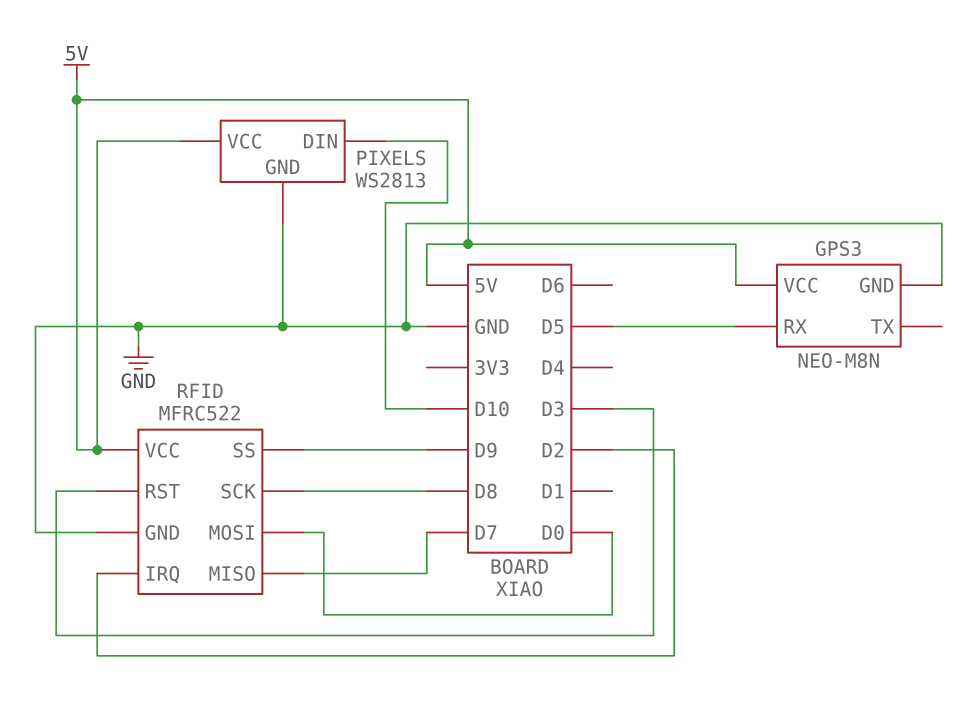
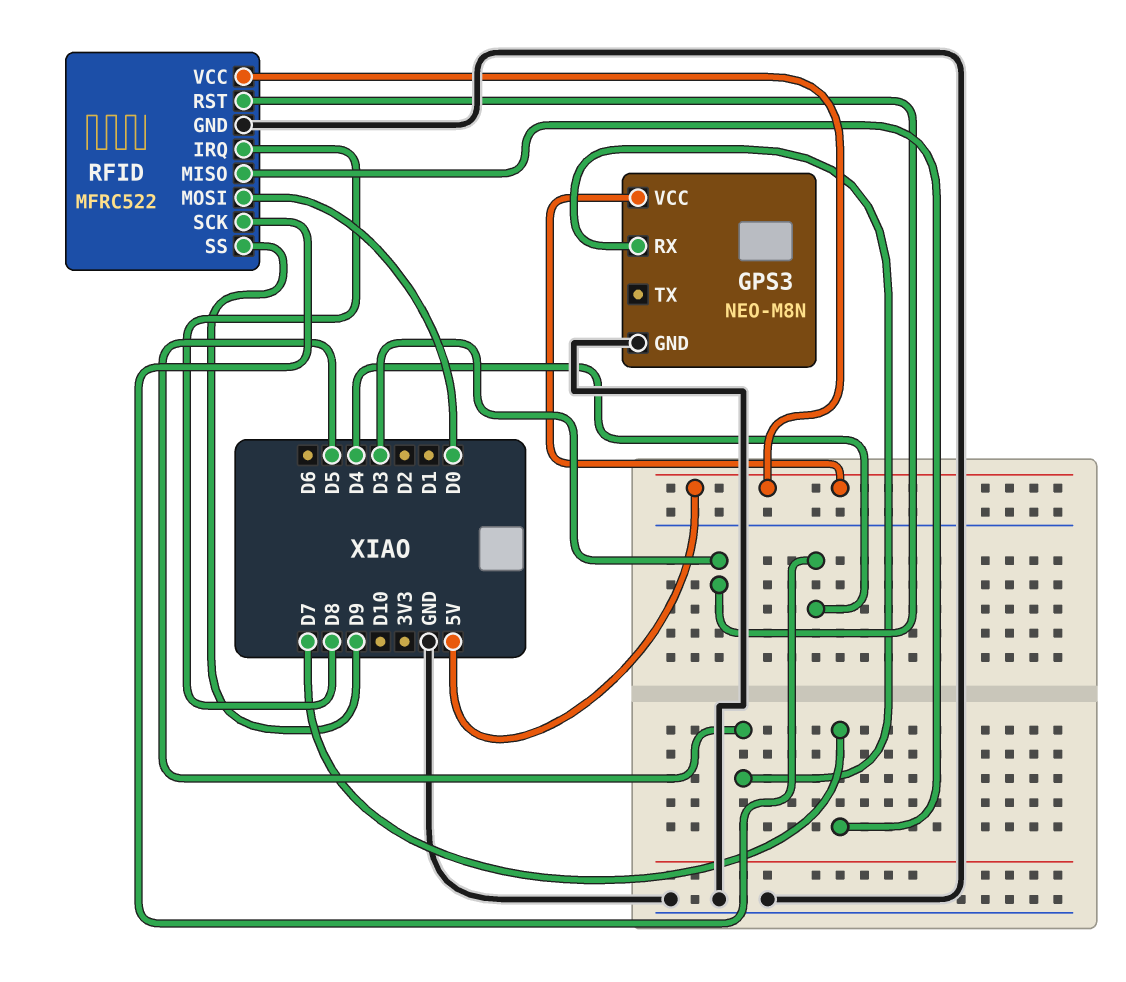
PIXELS: WS2813 -> none
PIXELS pin DIN: D10 -> none
PIXELS pin GND: GND -> none
PIXELS pin VCC: 5V -> none
RFID pin IRQ: D2 -> D8
RFID pin SCK: D8 -> D4

